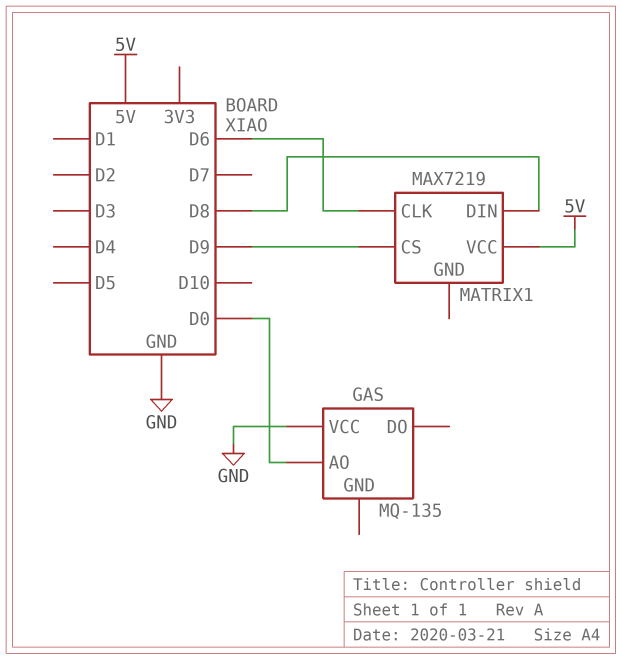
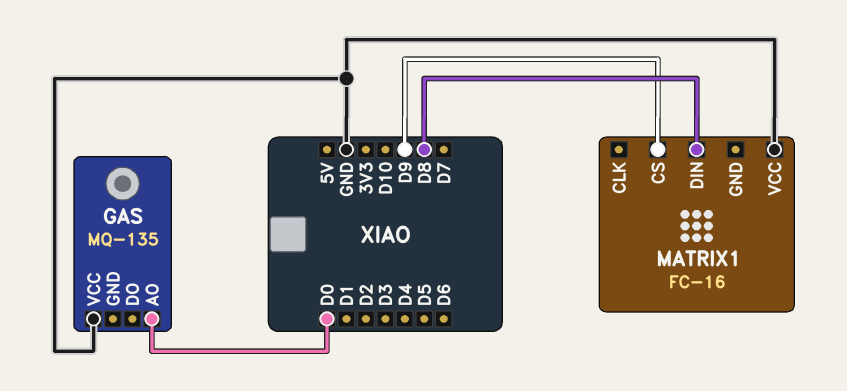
MATRIX1: MAX7219 -> FC-16
MATRIX1 pin CLK: D6 -> none
MATRIX1 pin VCC: 5V -> GND

